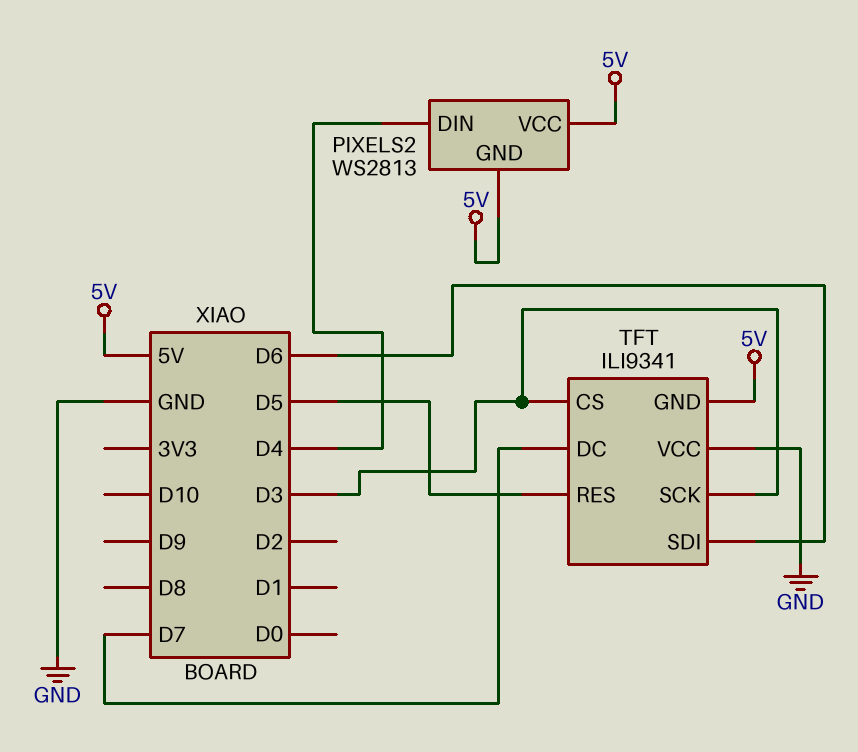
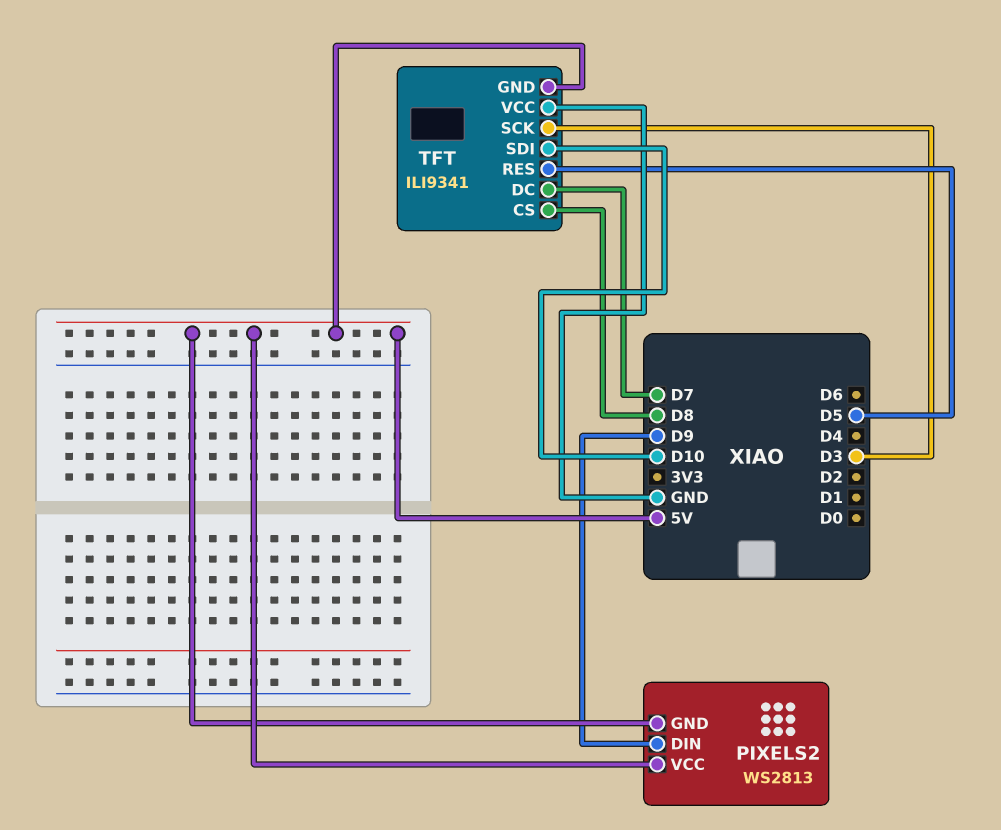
PIXELS2 pin DIN: D4 -> D9
TFT pin CS: D3 -> D8
TFT pin SDI: D6 -> D10

